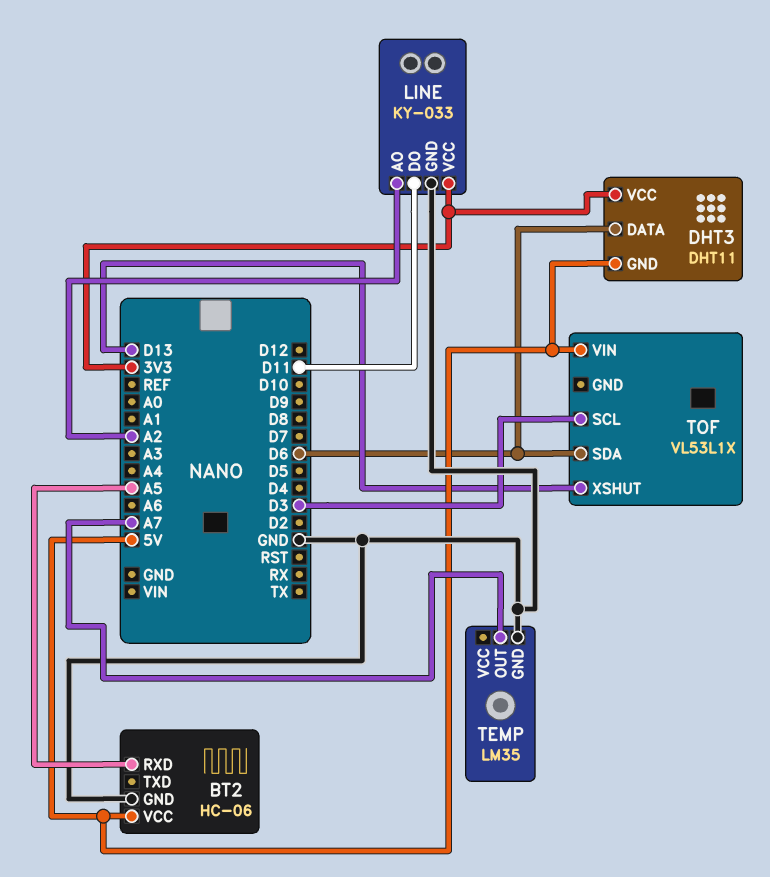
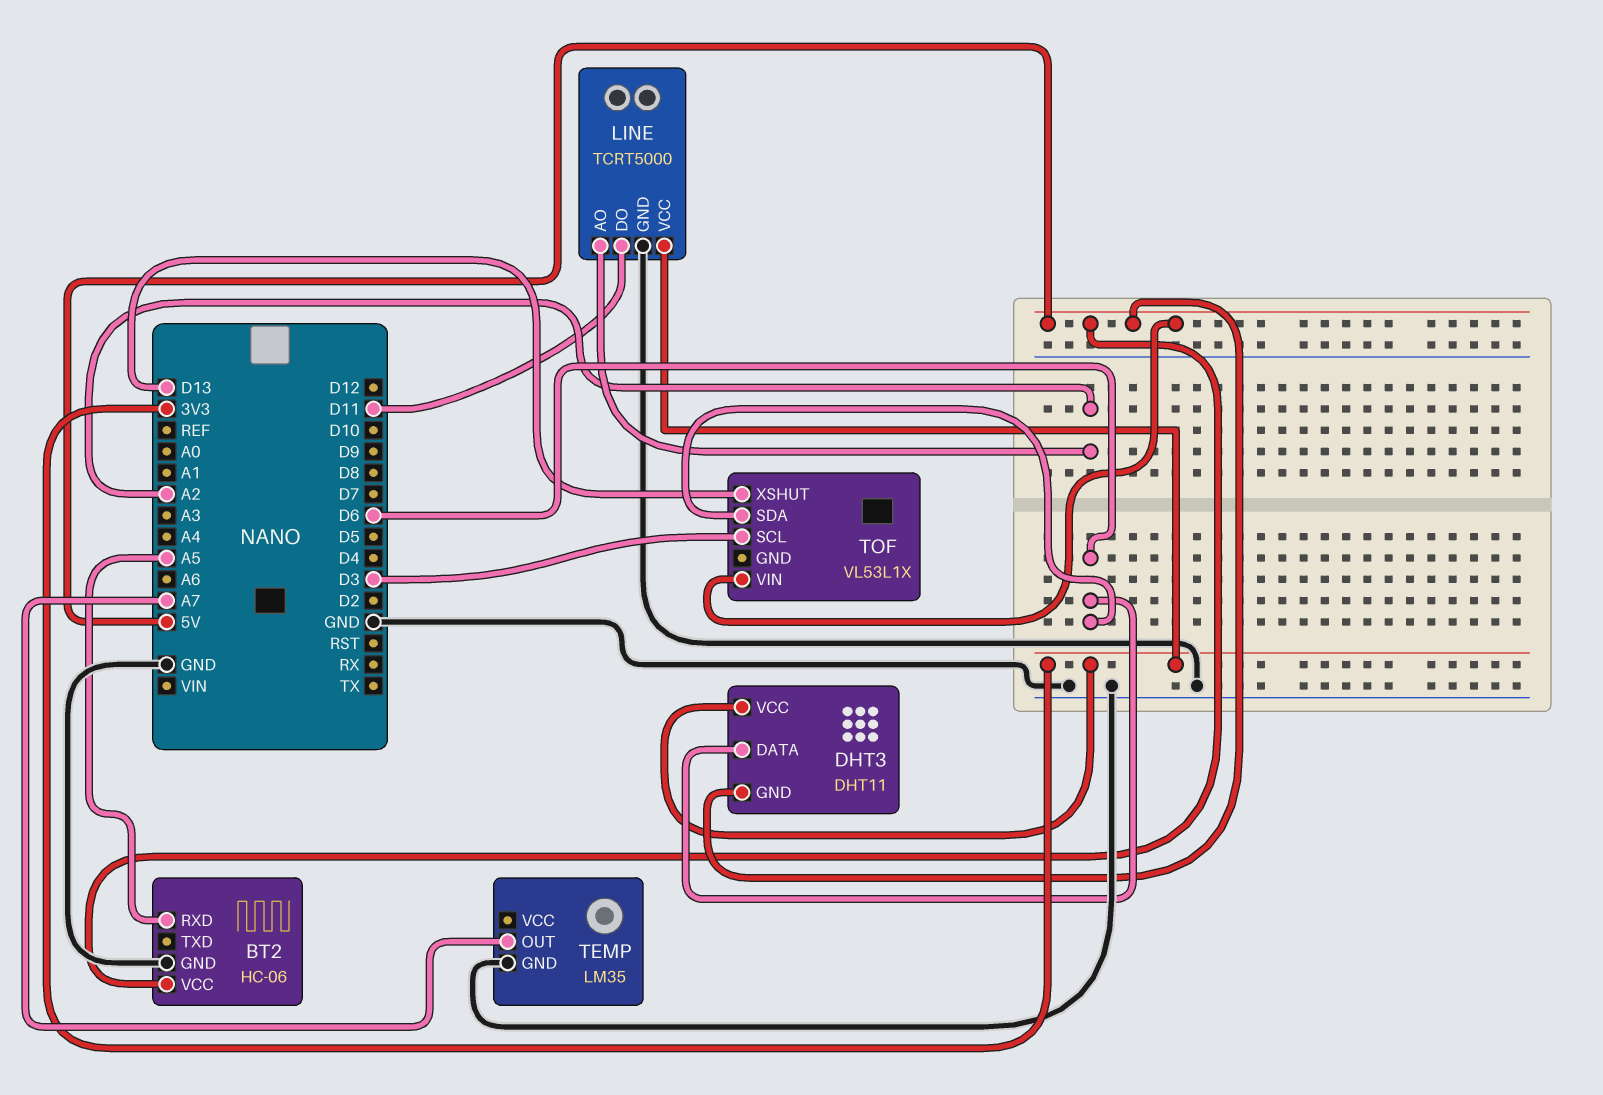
LINE: KY-033 -> TCRT5000

